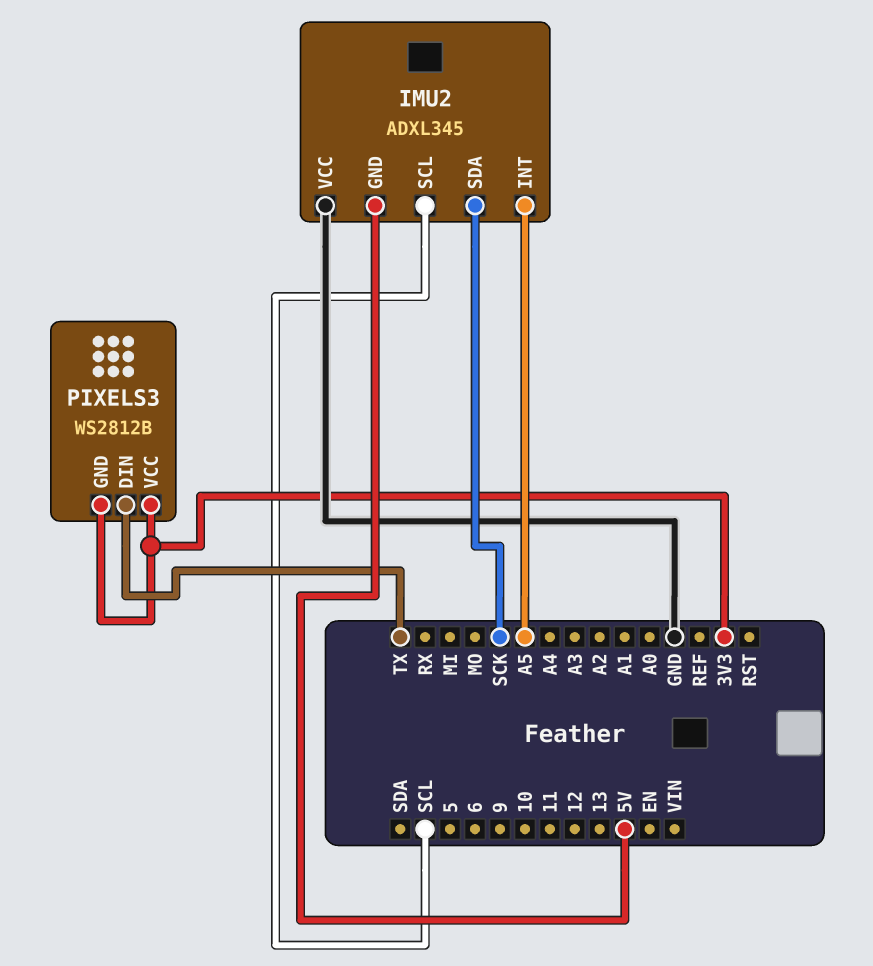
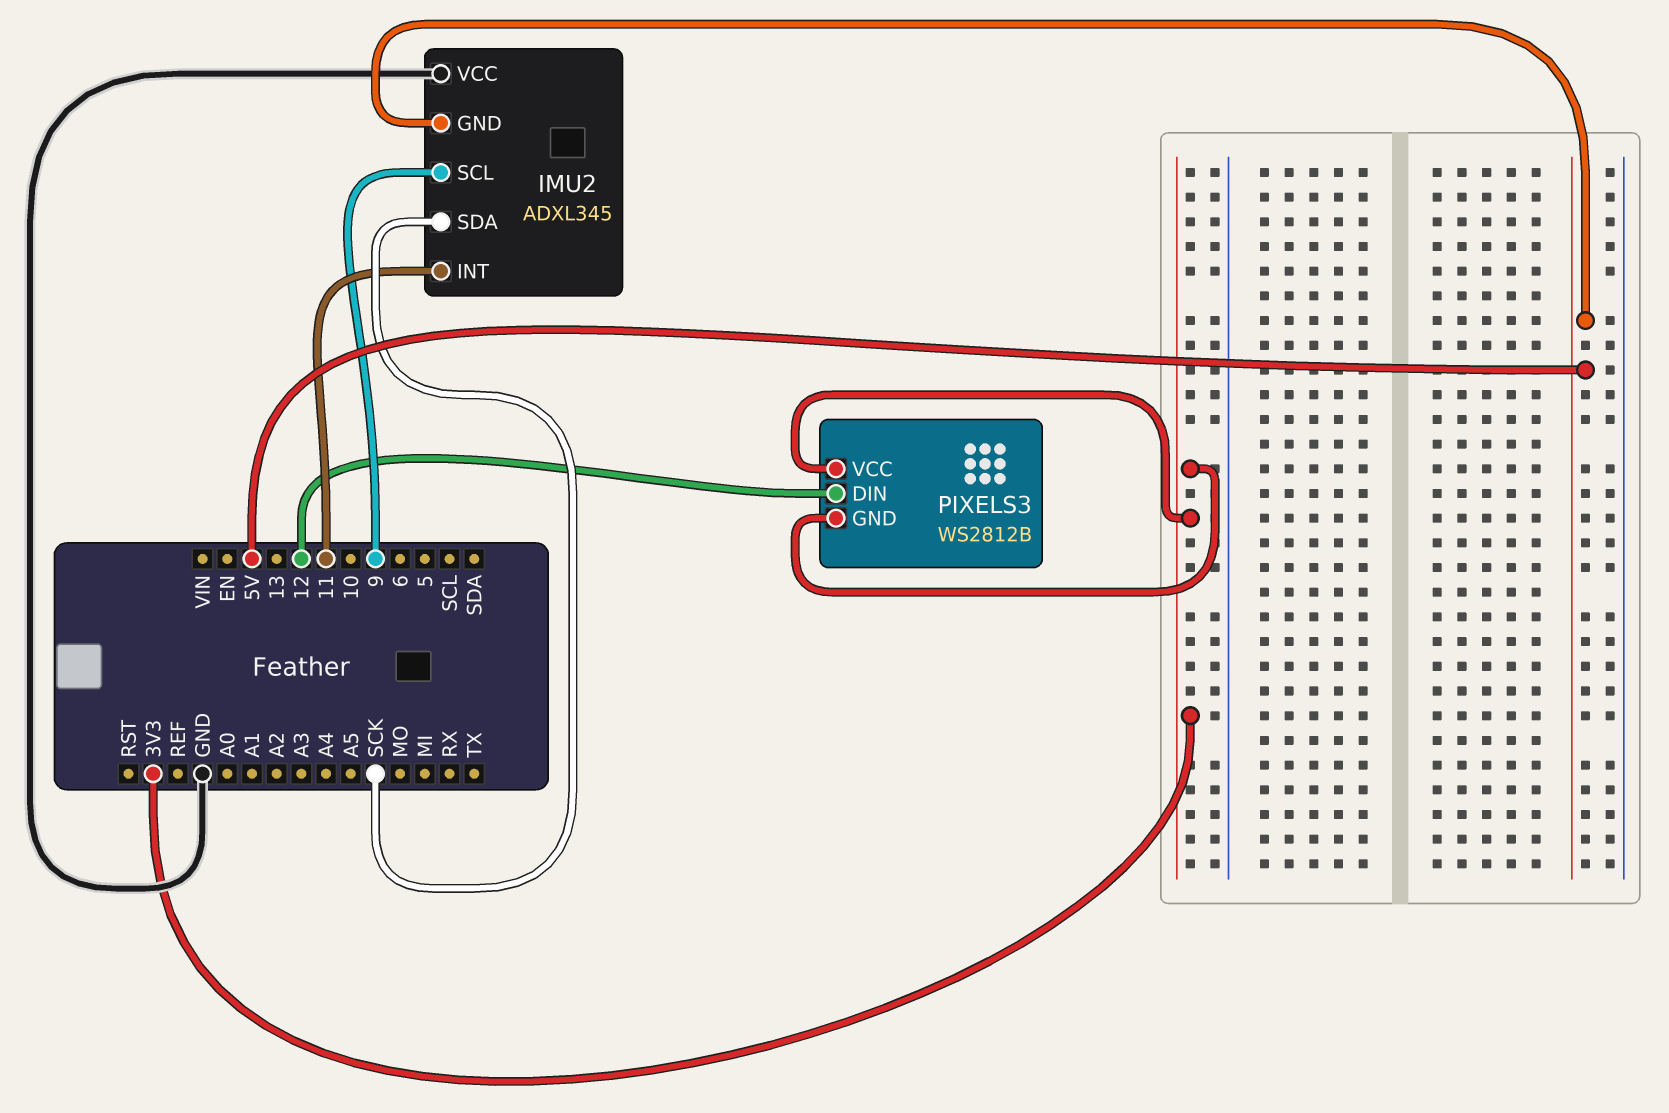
IMU2 pin INT: A5 -> 11
IMU2 pin SCL: SCL -> 9
PIXELS3 pin DIN: TX -> 12

